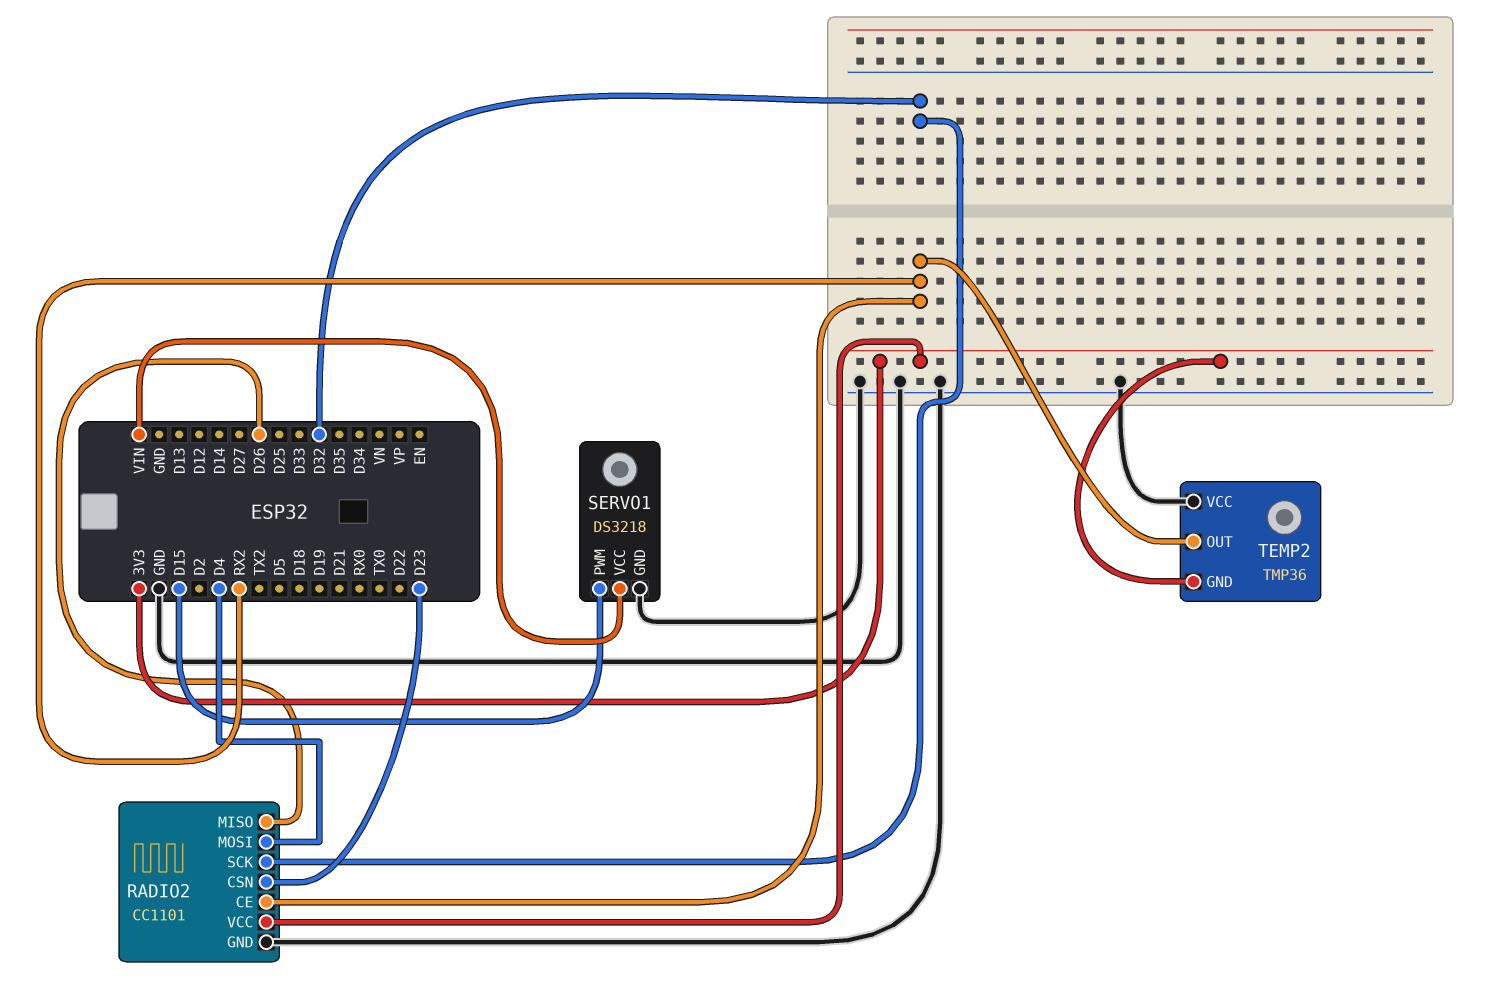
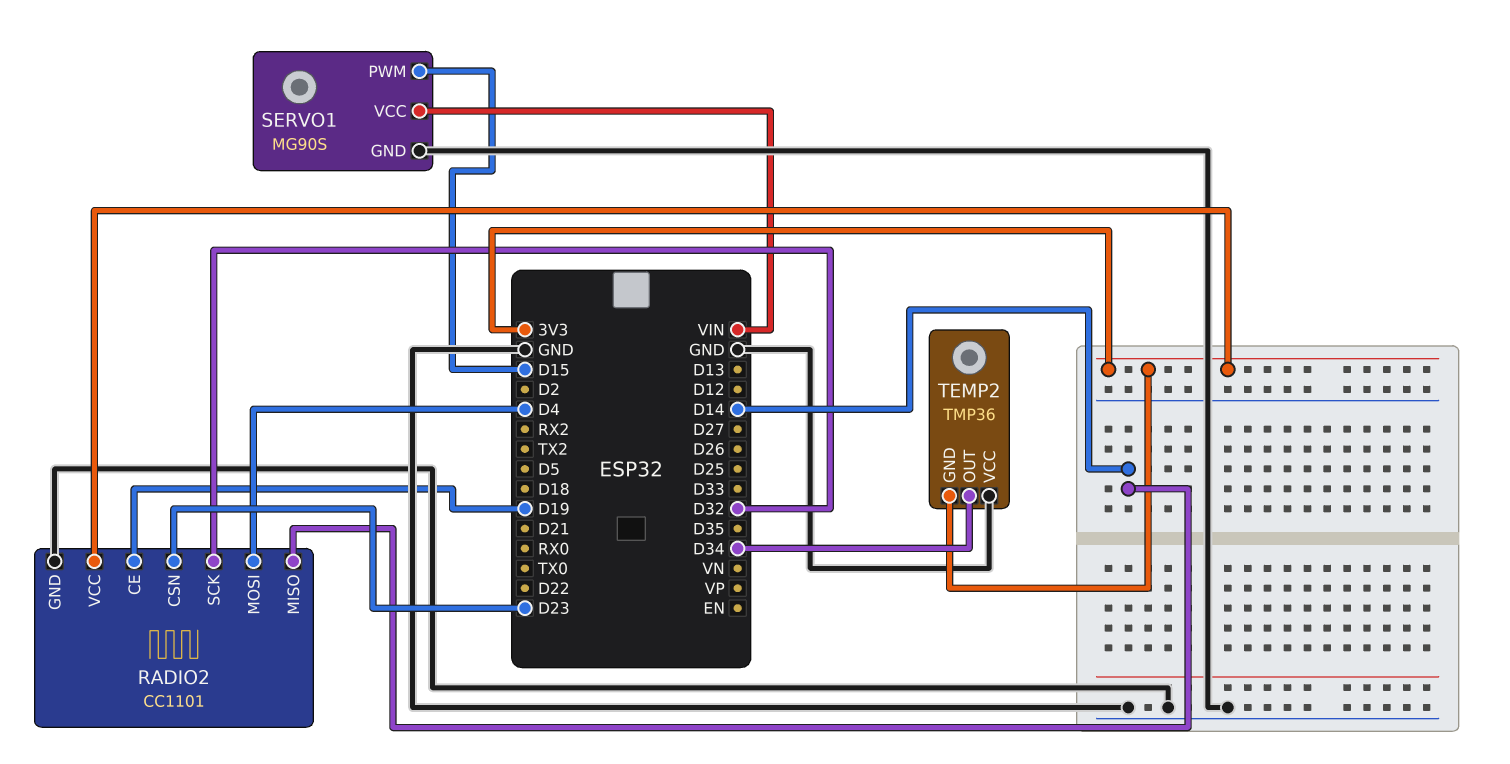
RADIO2 pin CE: RX2 -> D19
RADIO2 pin MISO: D26 -> D14
SERVO1: DS3218 -> MG90S
TEMP2 pin OUT: RX2 -> D34

